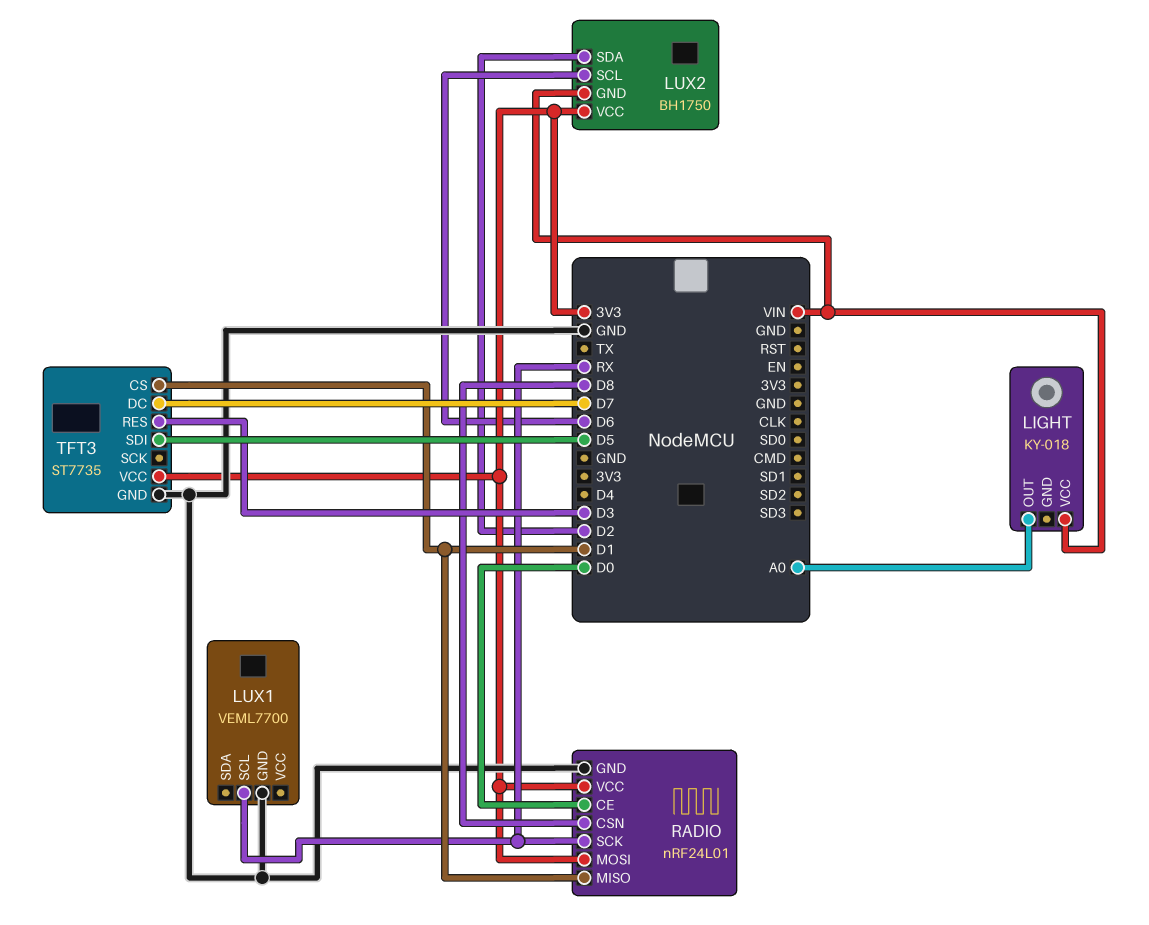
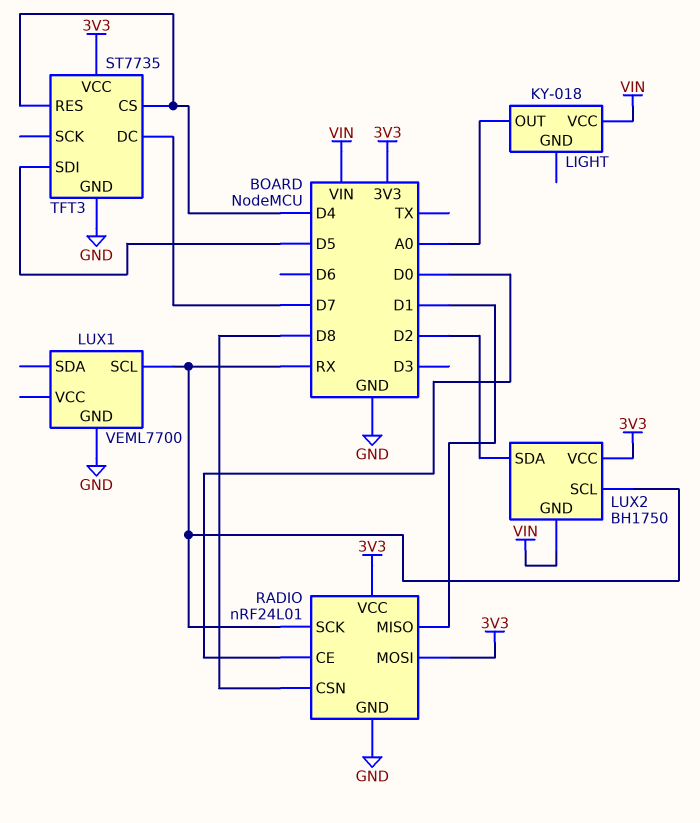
LUX2 pin SCL: D6 -> RX
TFT3 pin CS: D1 -> D4
TFT3 pin RES: D3 -> D4

